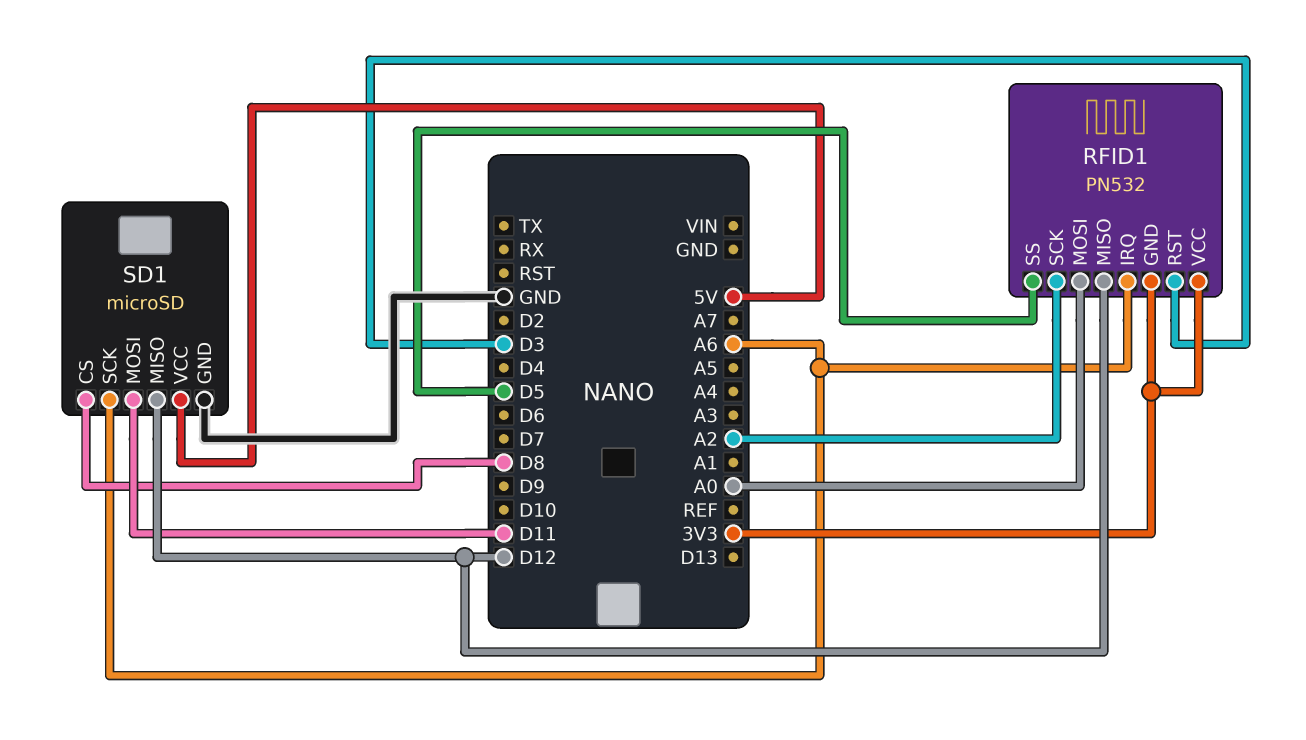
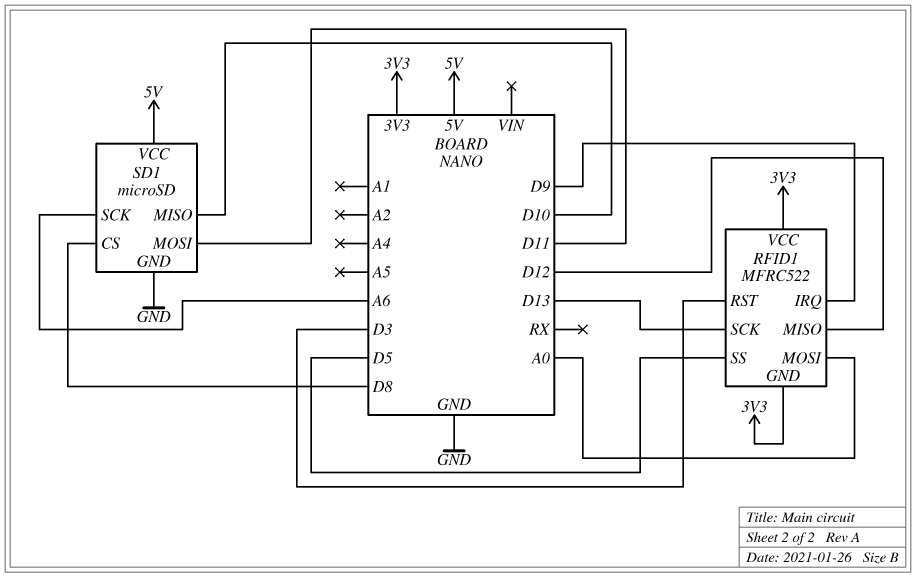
RFID1: PN532 -> MFRC522
RFID1 pin IRQ: A6 -> D9
RFID1 pin SCK: A2 -> D13
SD1 pin MISO: D12 -> D10

